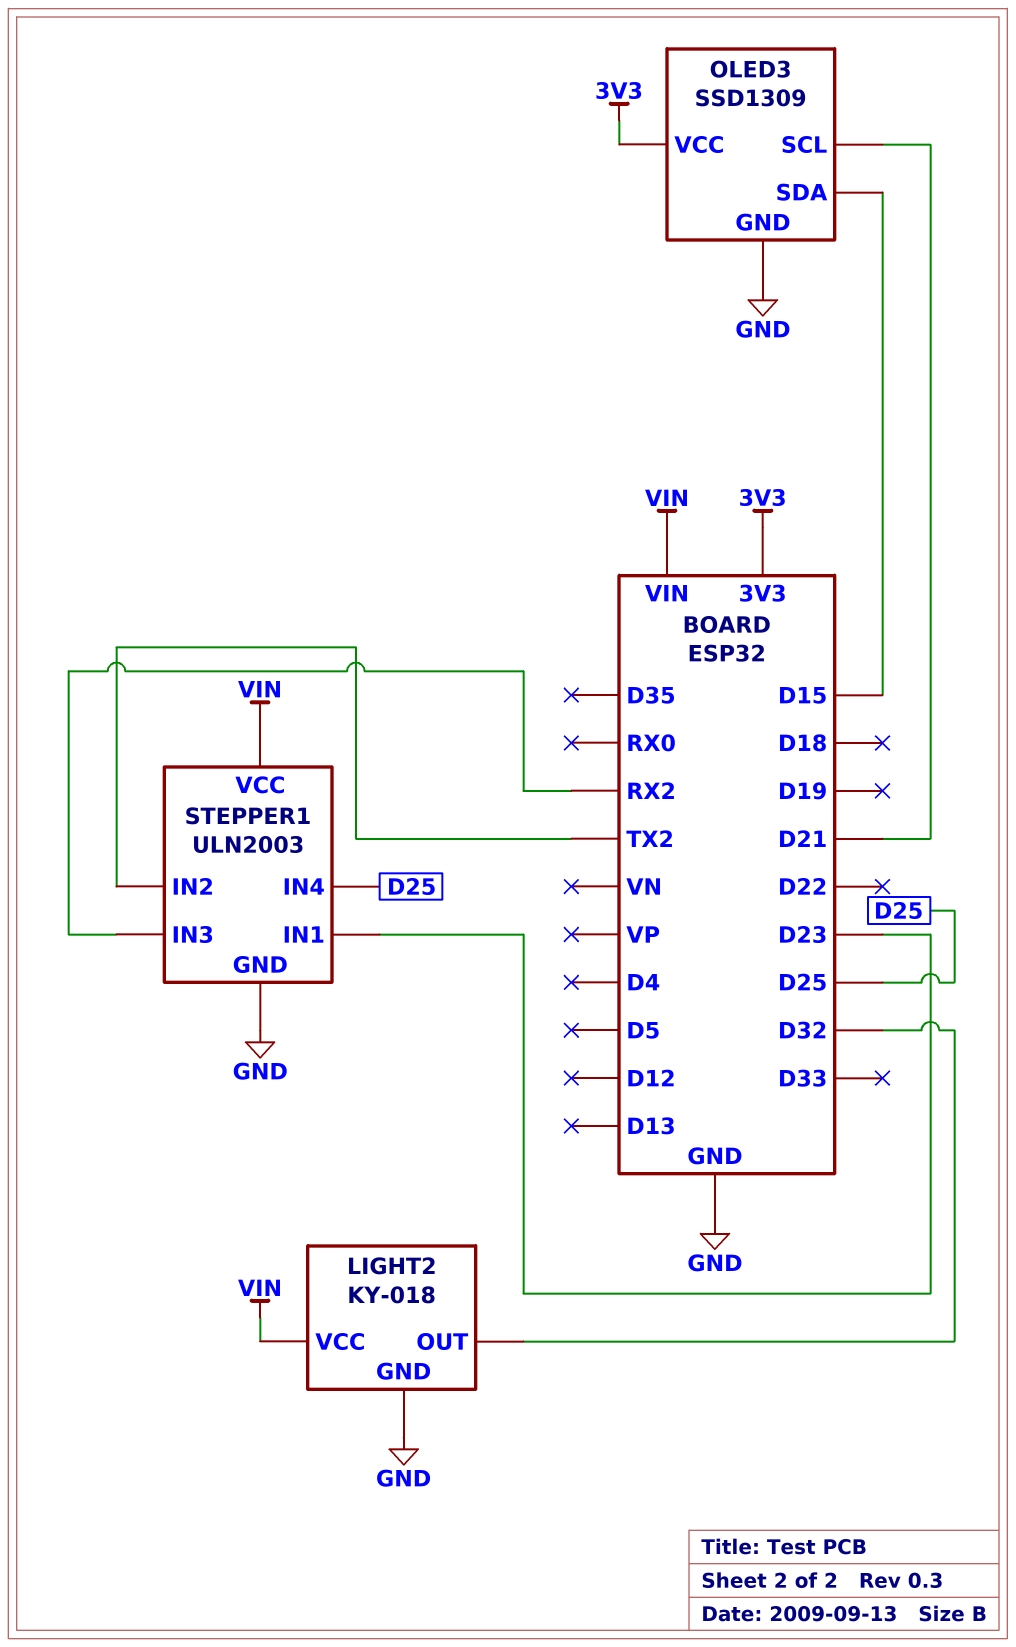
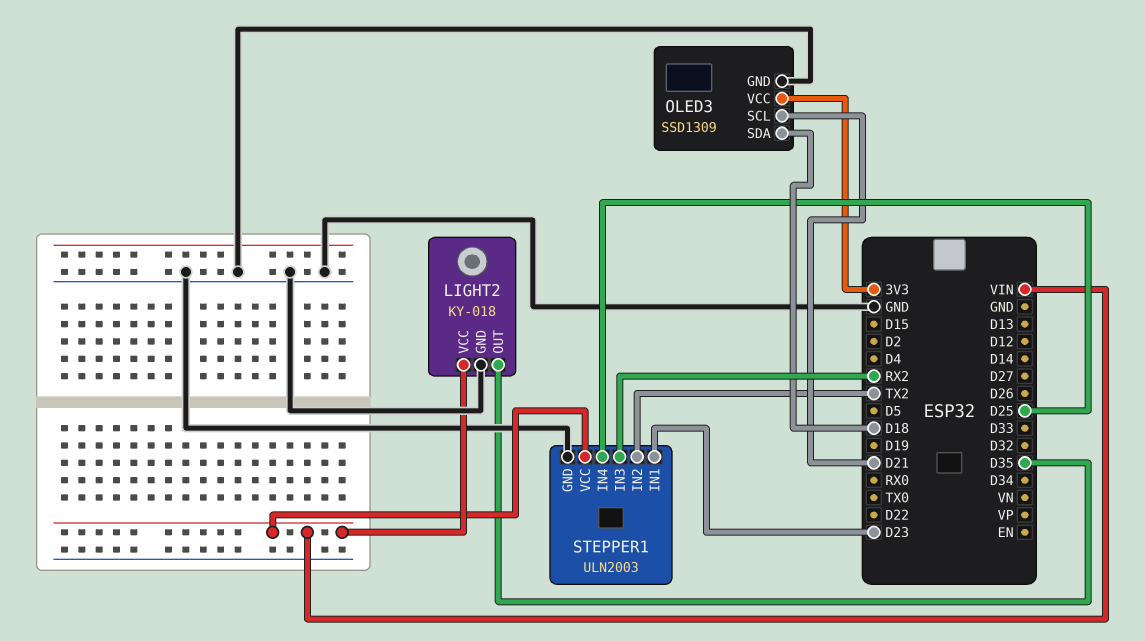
LIGHT2 pin OUT: D32 -> D35
OLED3 pin SDA: D15 -> D18

